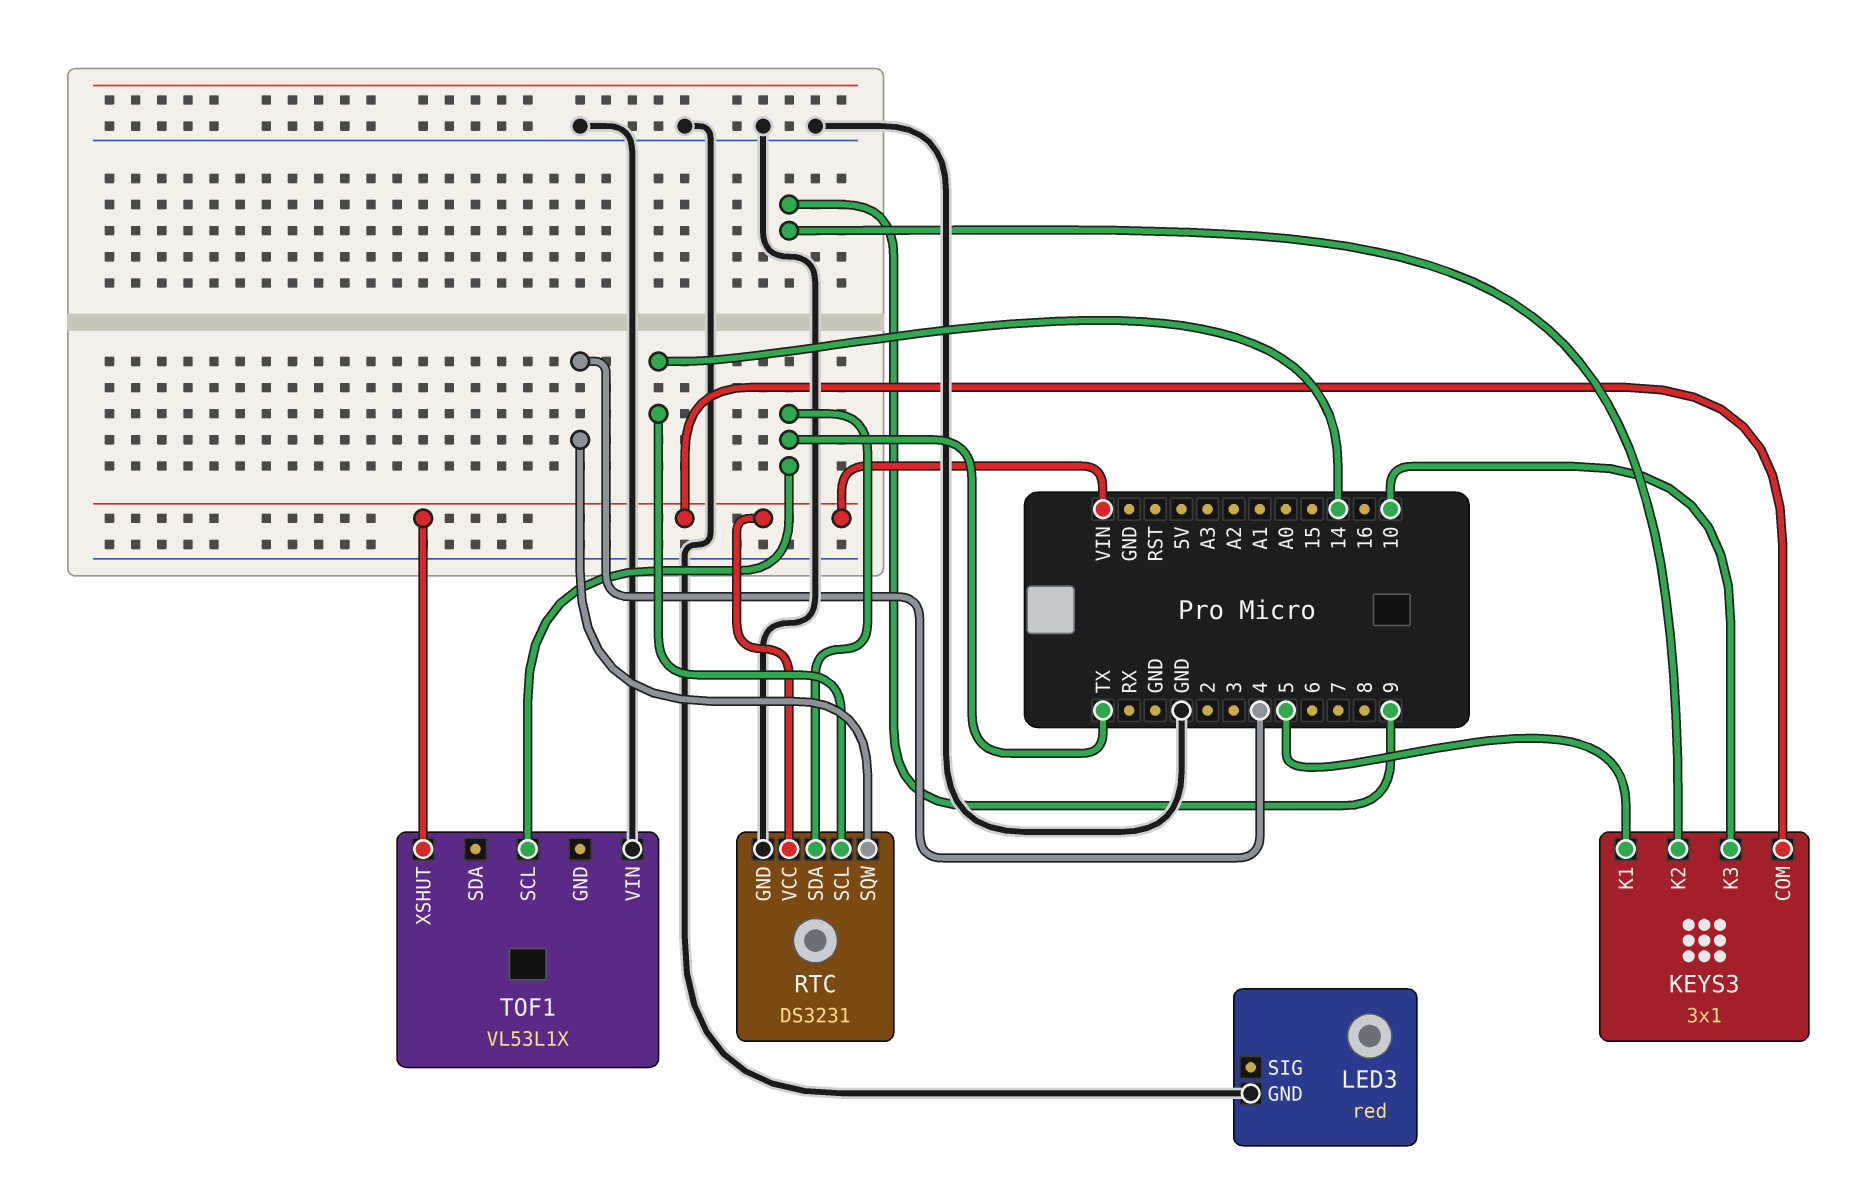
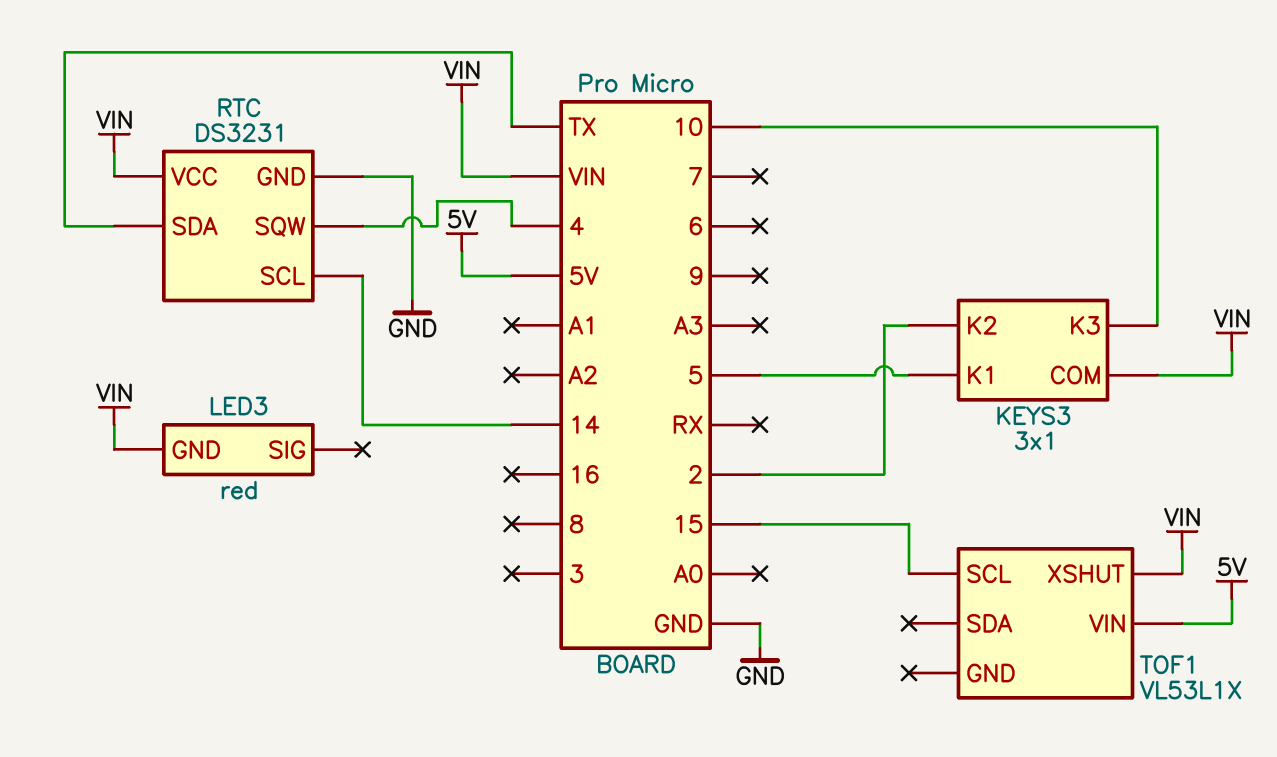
KEYS3 pin K2: 9 -> 2
LED3 pin GND: GND -> VIN
TOF1 pin SCL: TX -> 15
TOF1 pin VIN: GND -> 5V

